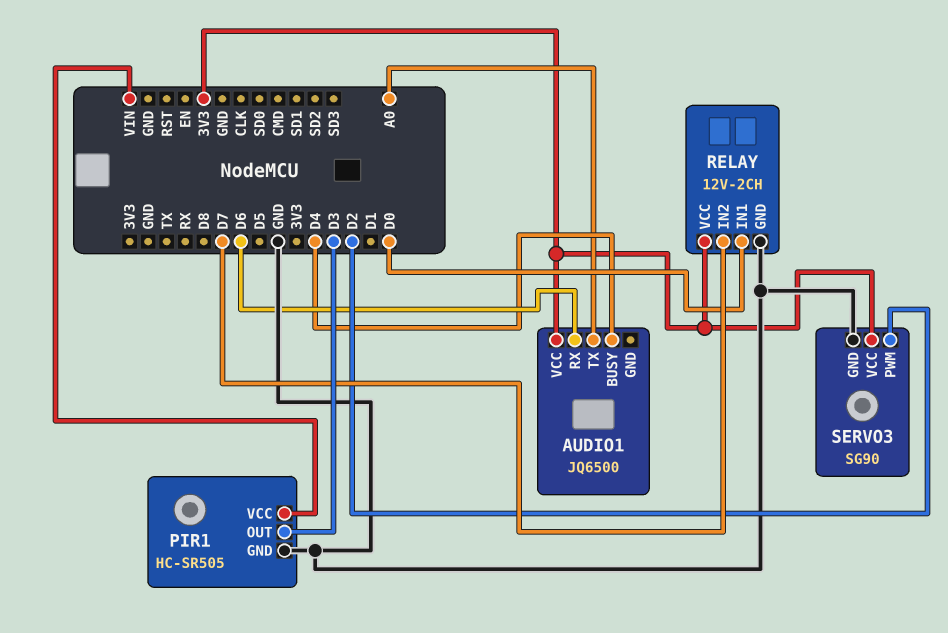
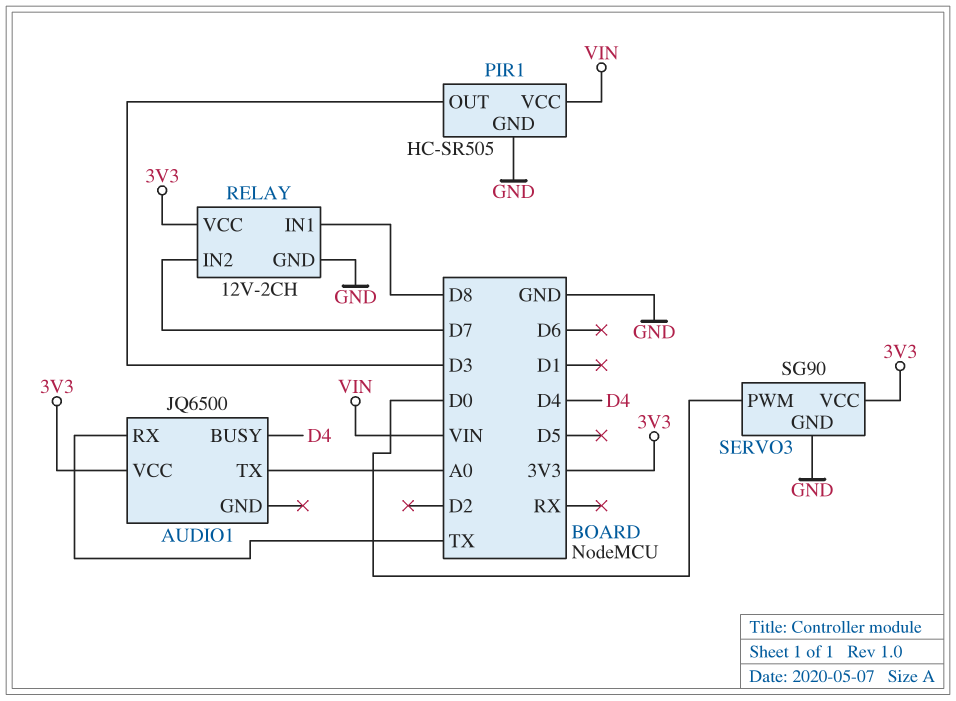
AUDIO1 pin RX: D6 -> TX
RELAY pin IN1: D0 -> D8
SERVO3 pin PWM: D2 -> D0

